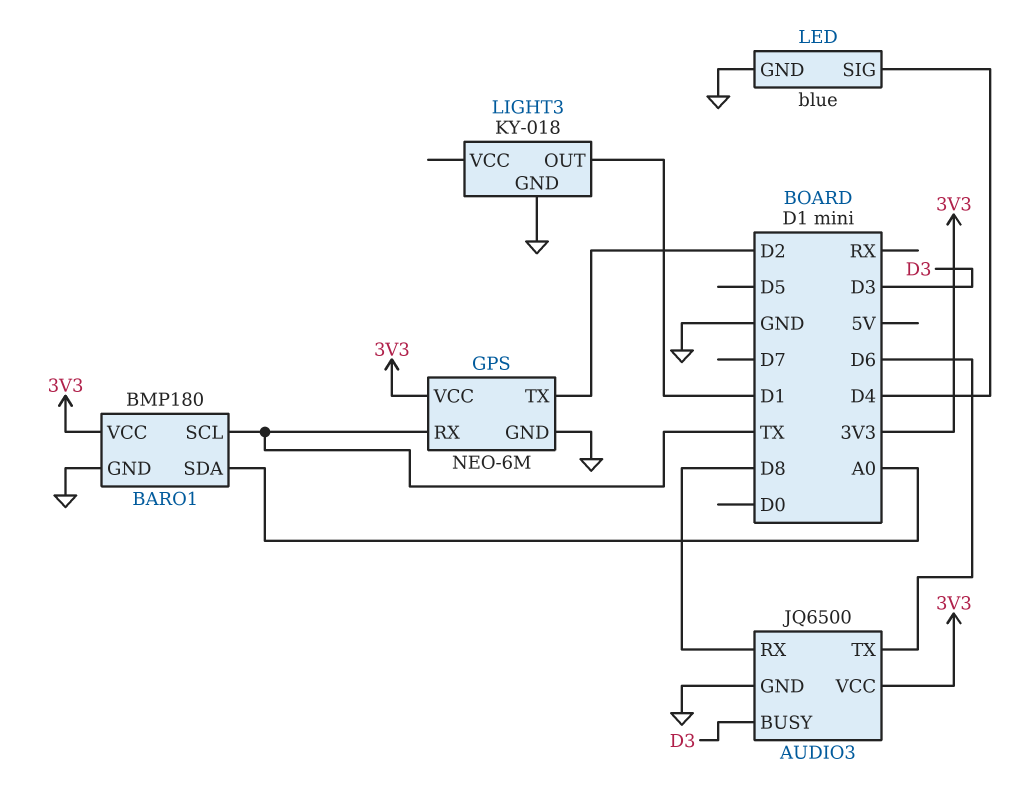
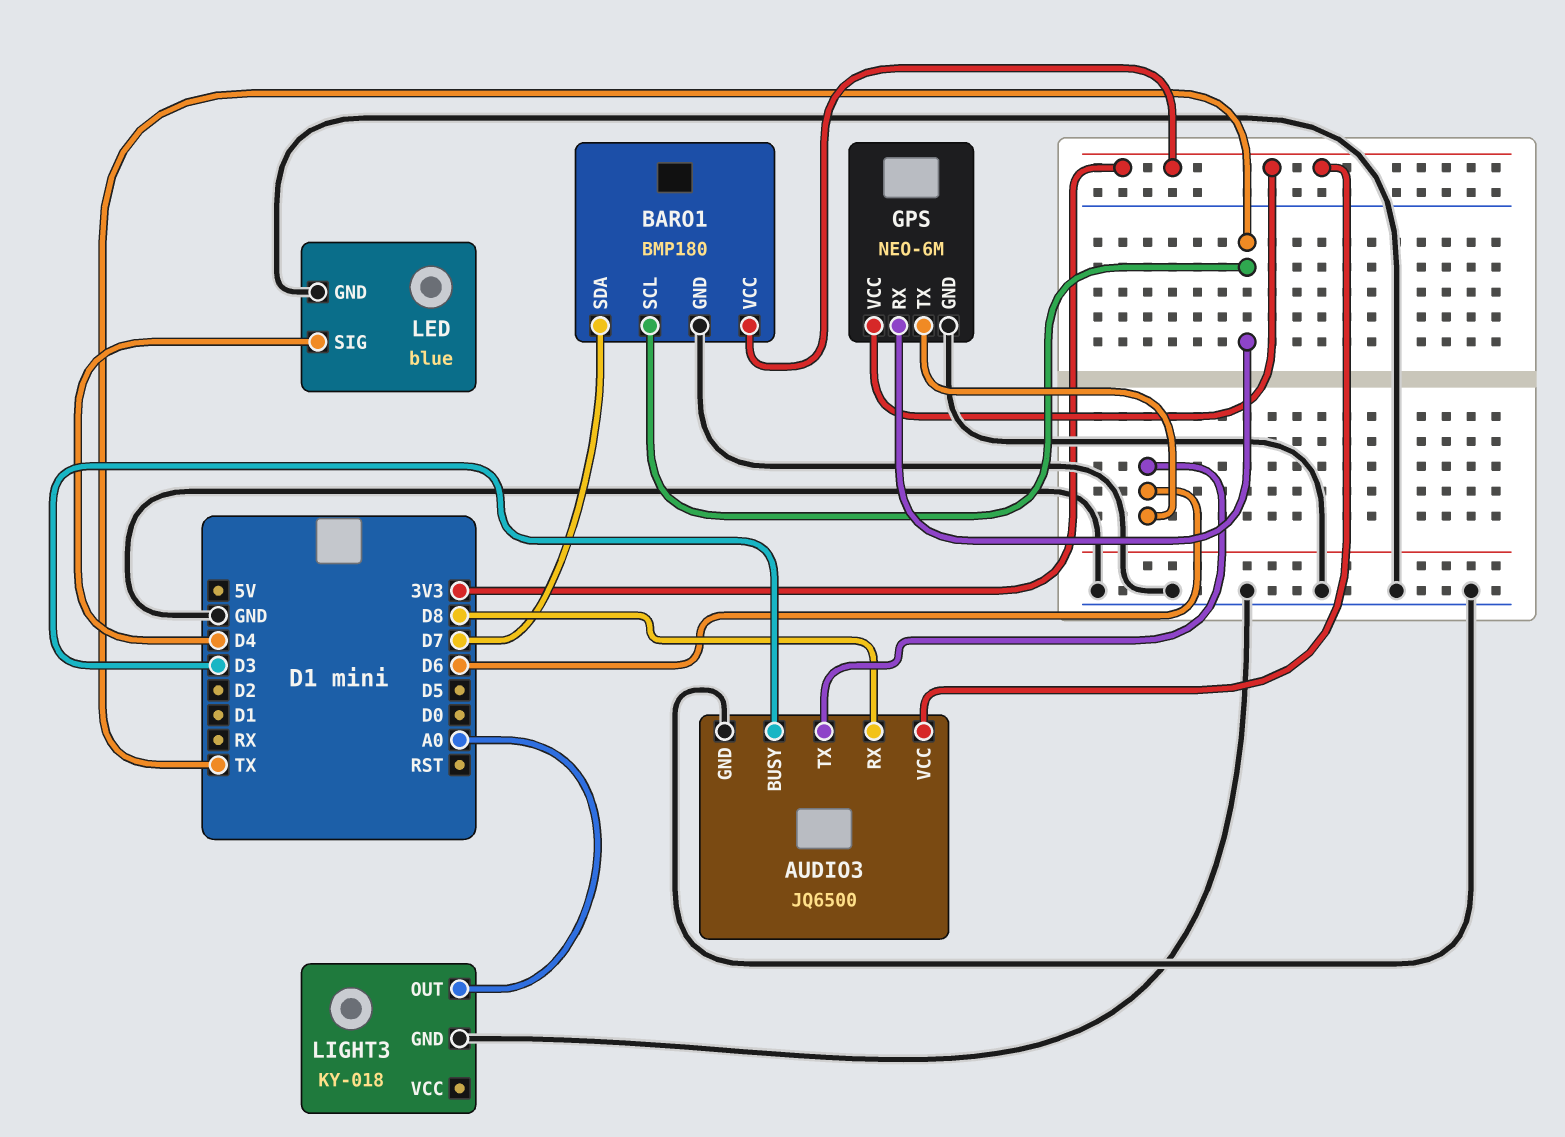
BARO1 pin SDA: A0 -> D7
GPS pin TX: D2 -> D6
LIGHT3 pin OUT: D1 -> A0

